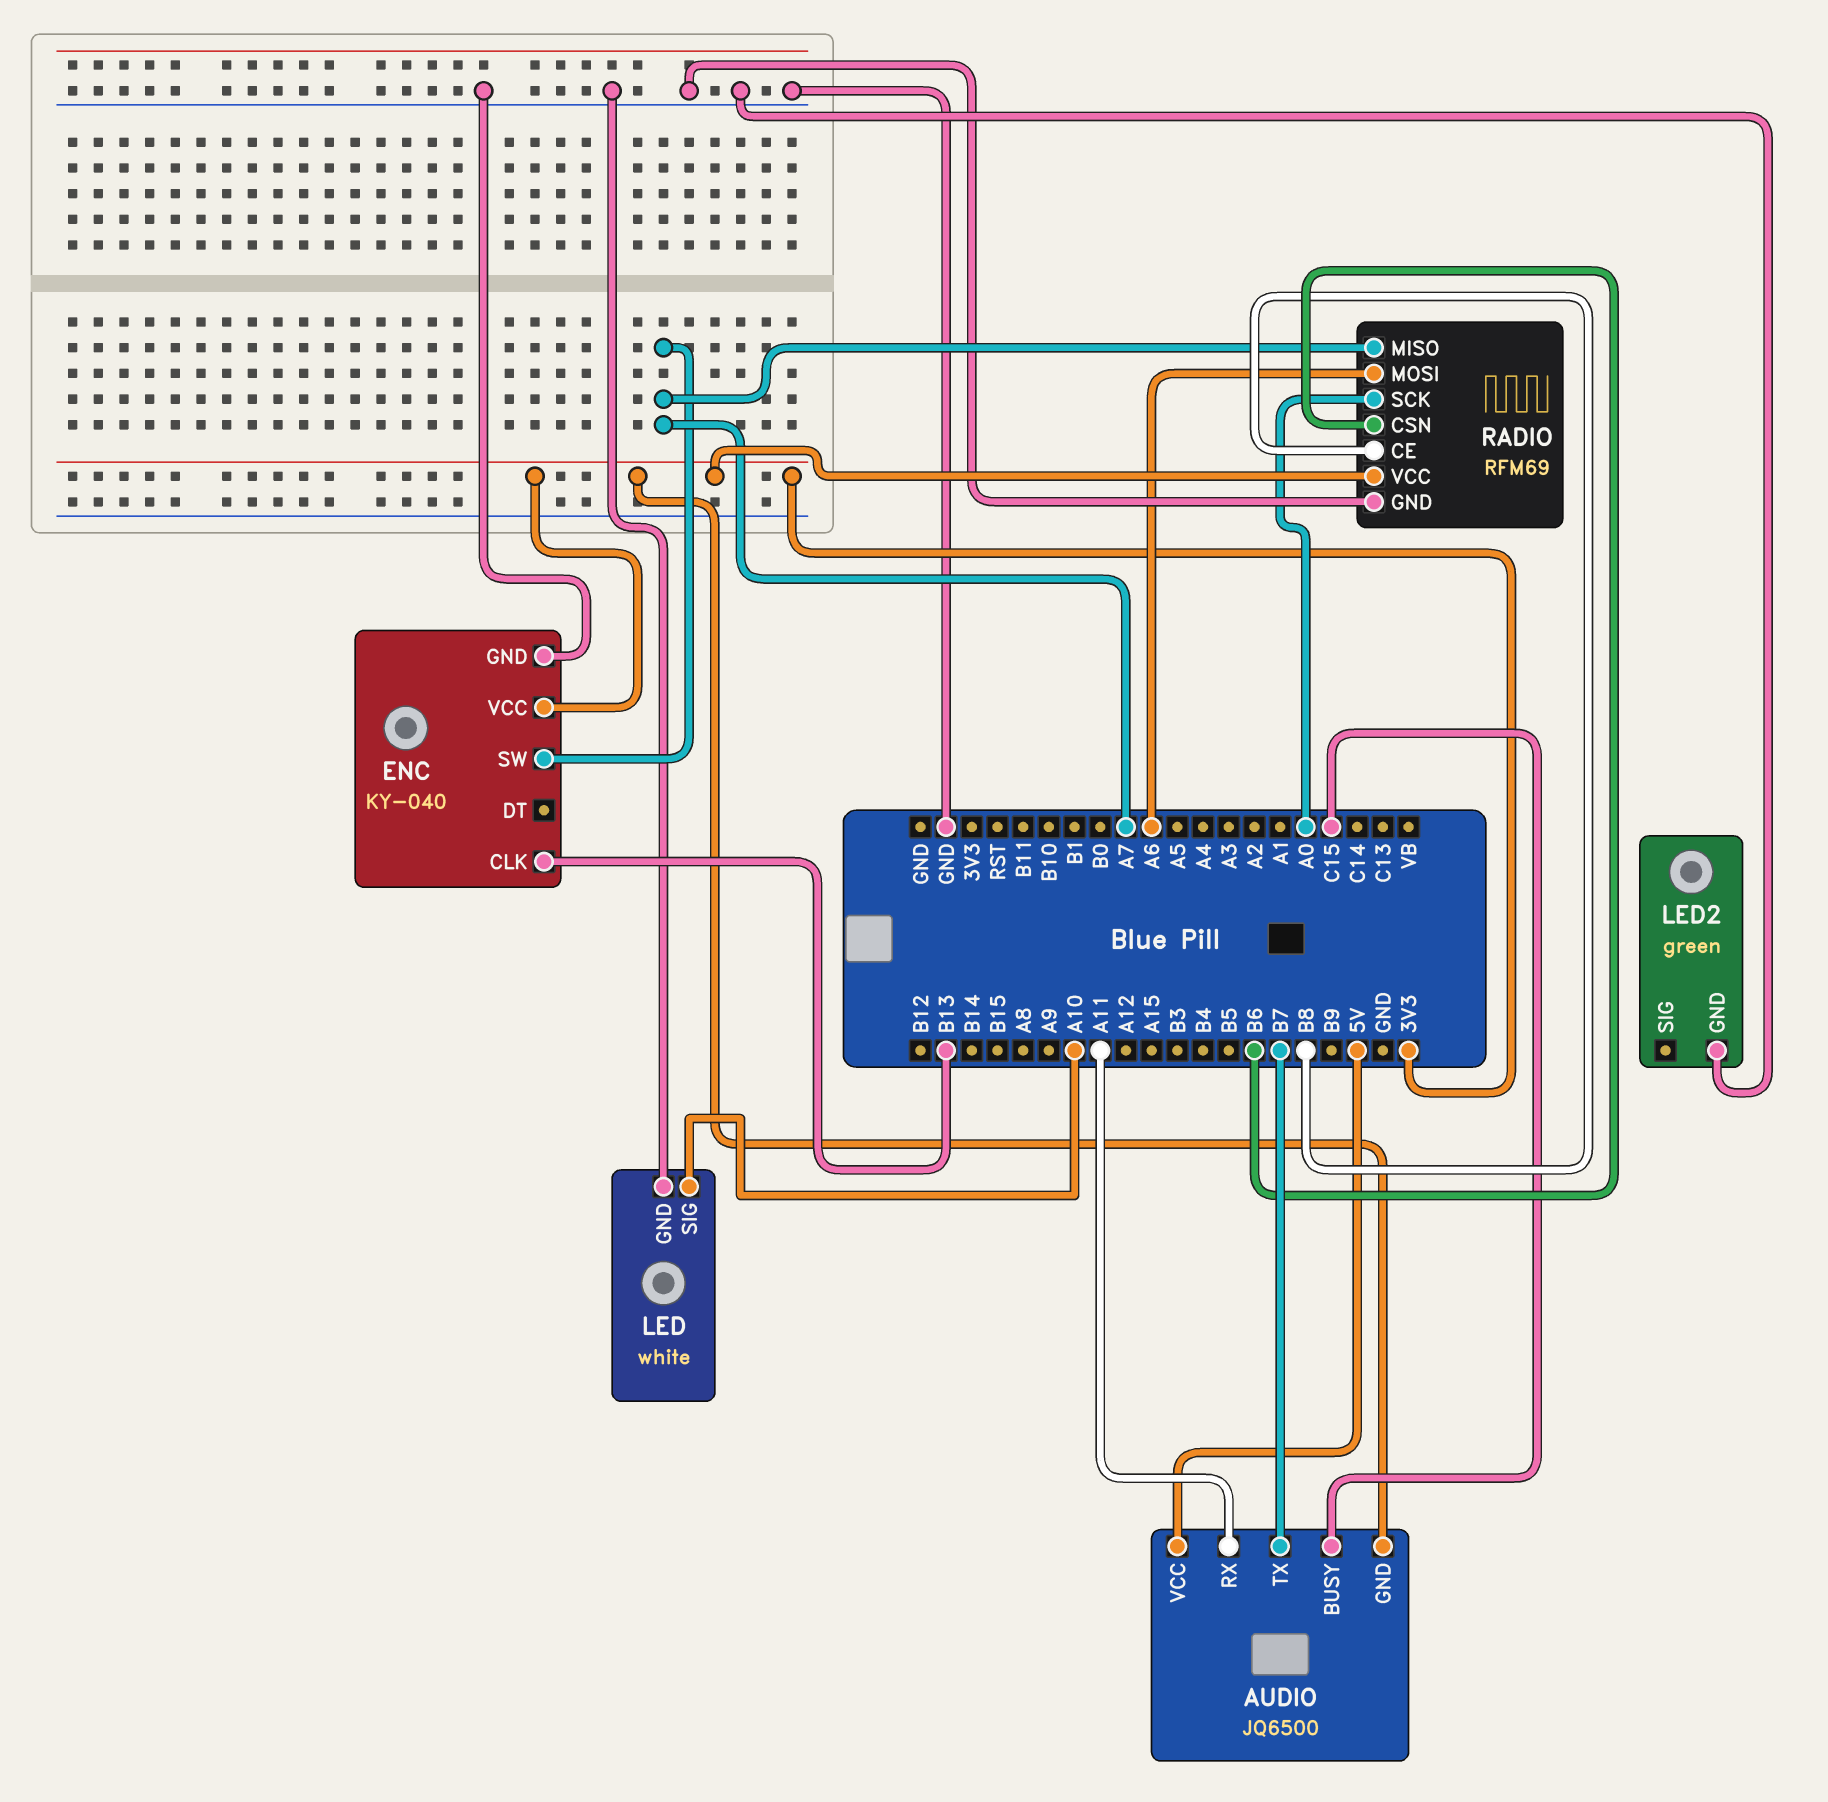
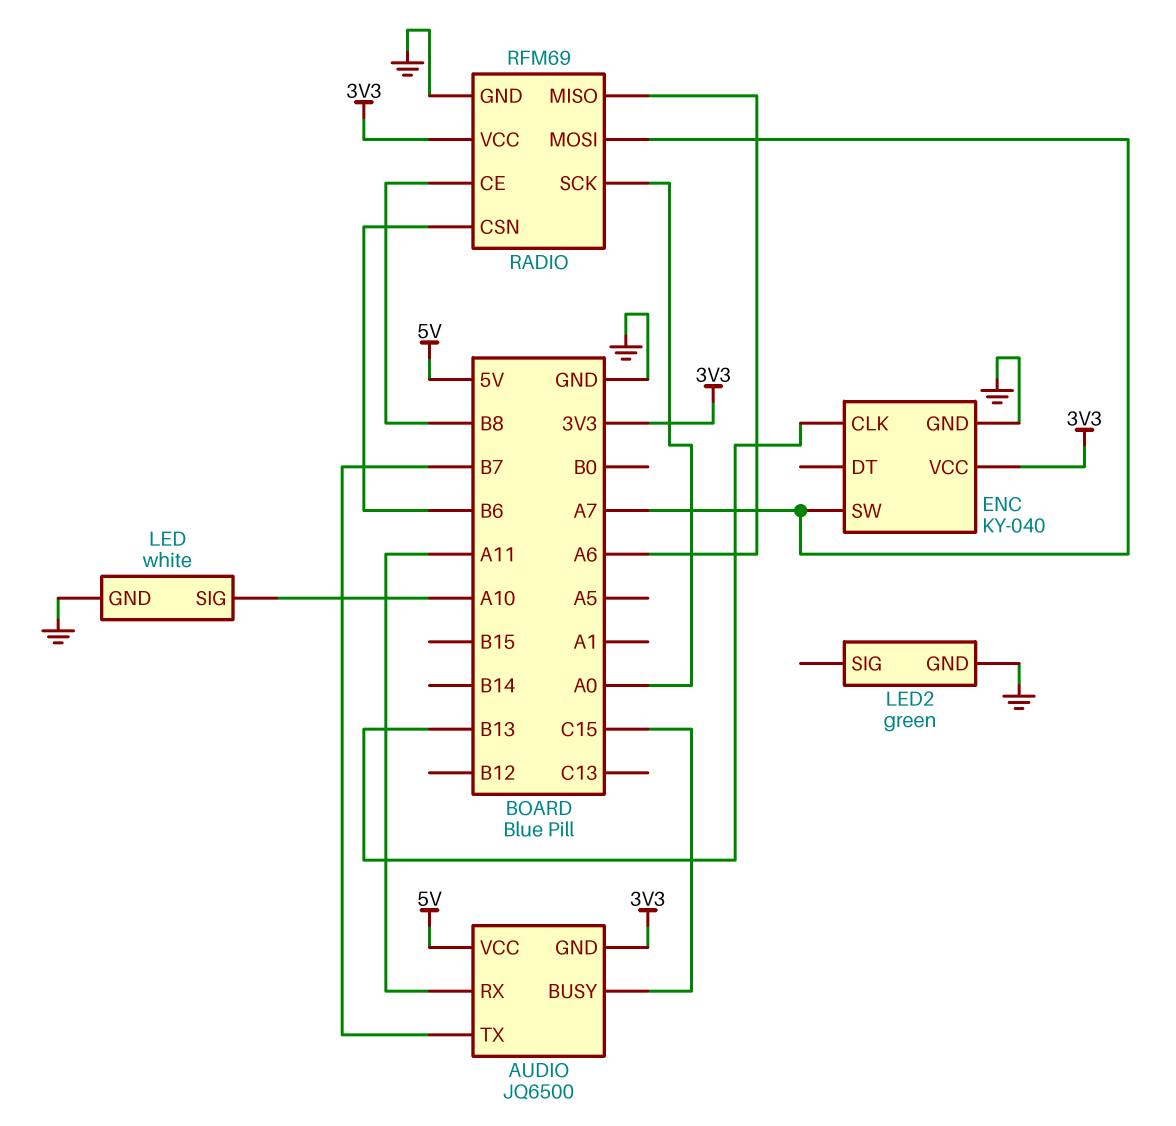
RADIO pin MISO: A7 -> A6
RADIO pin MOSI: A6 -> A7

